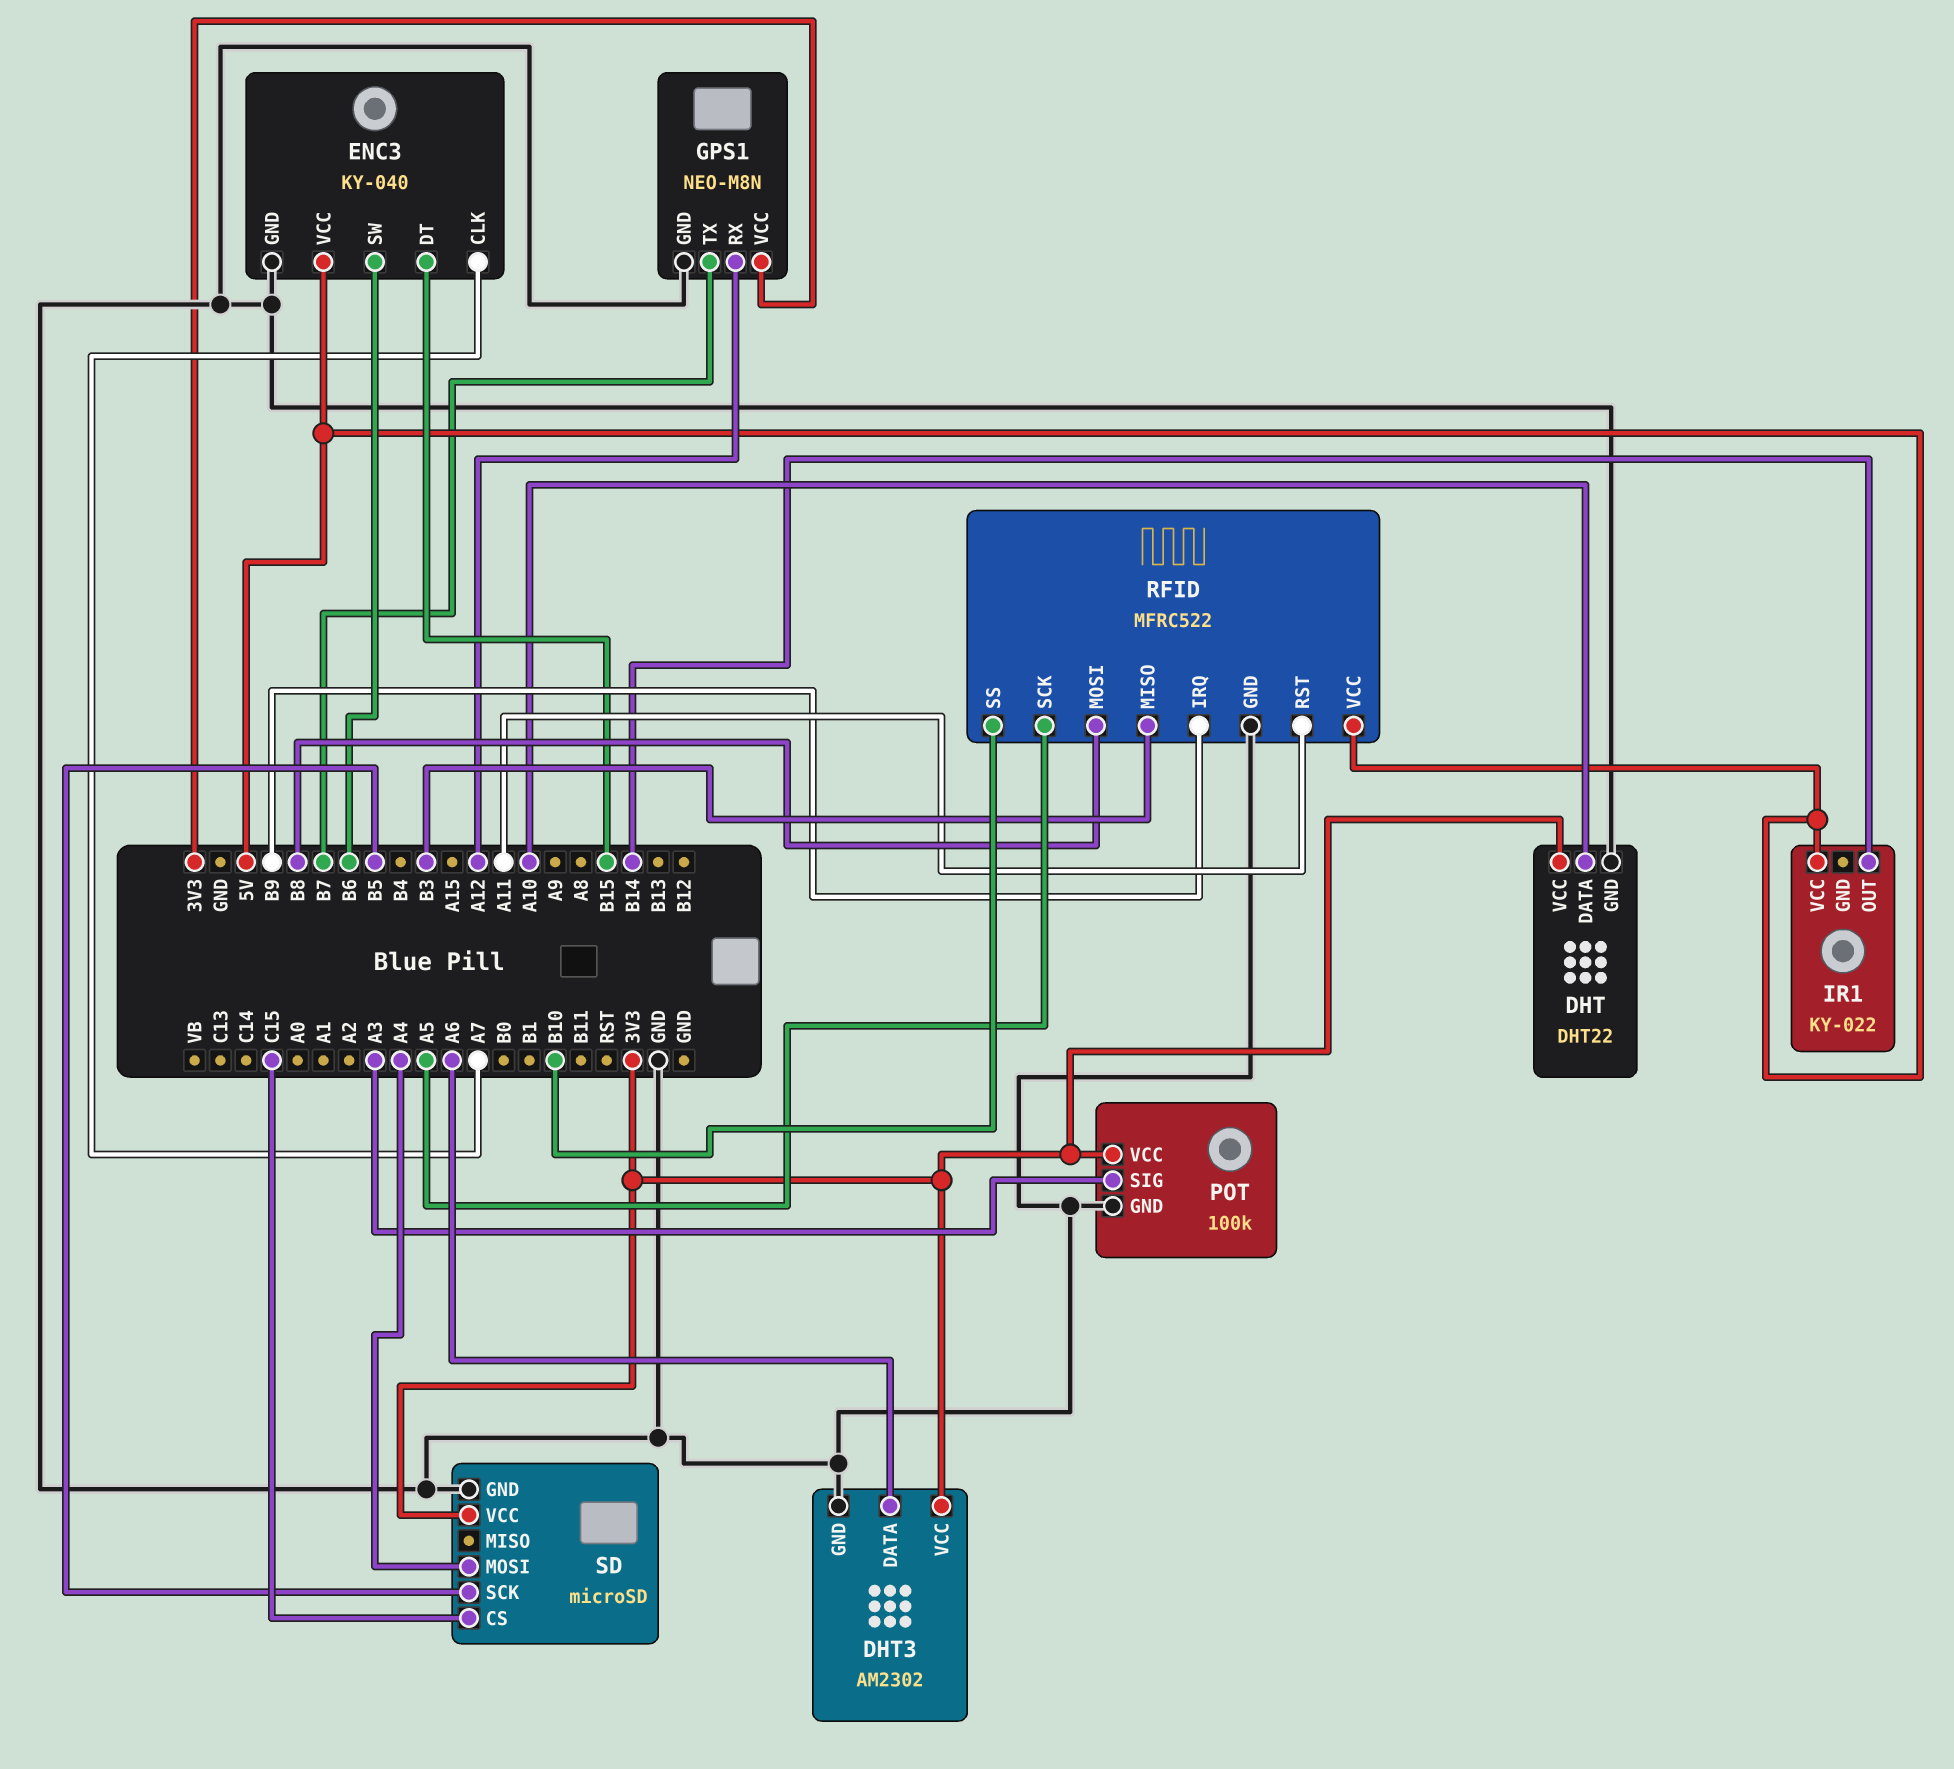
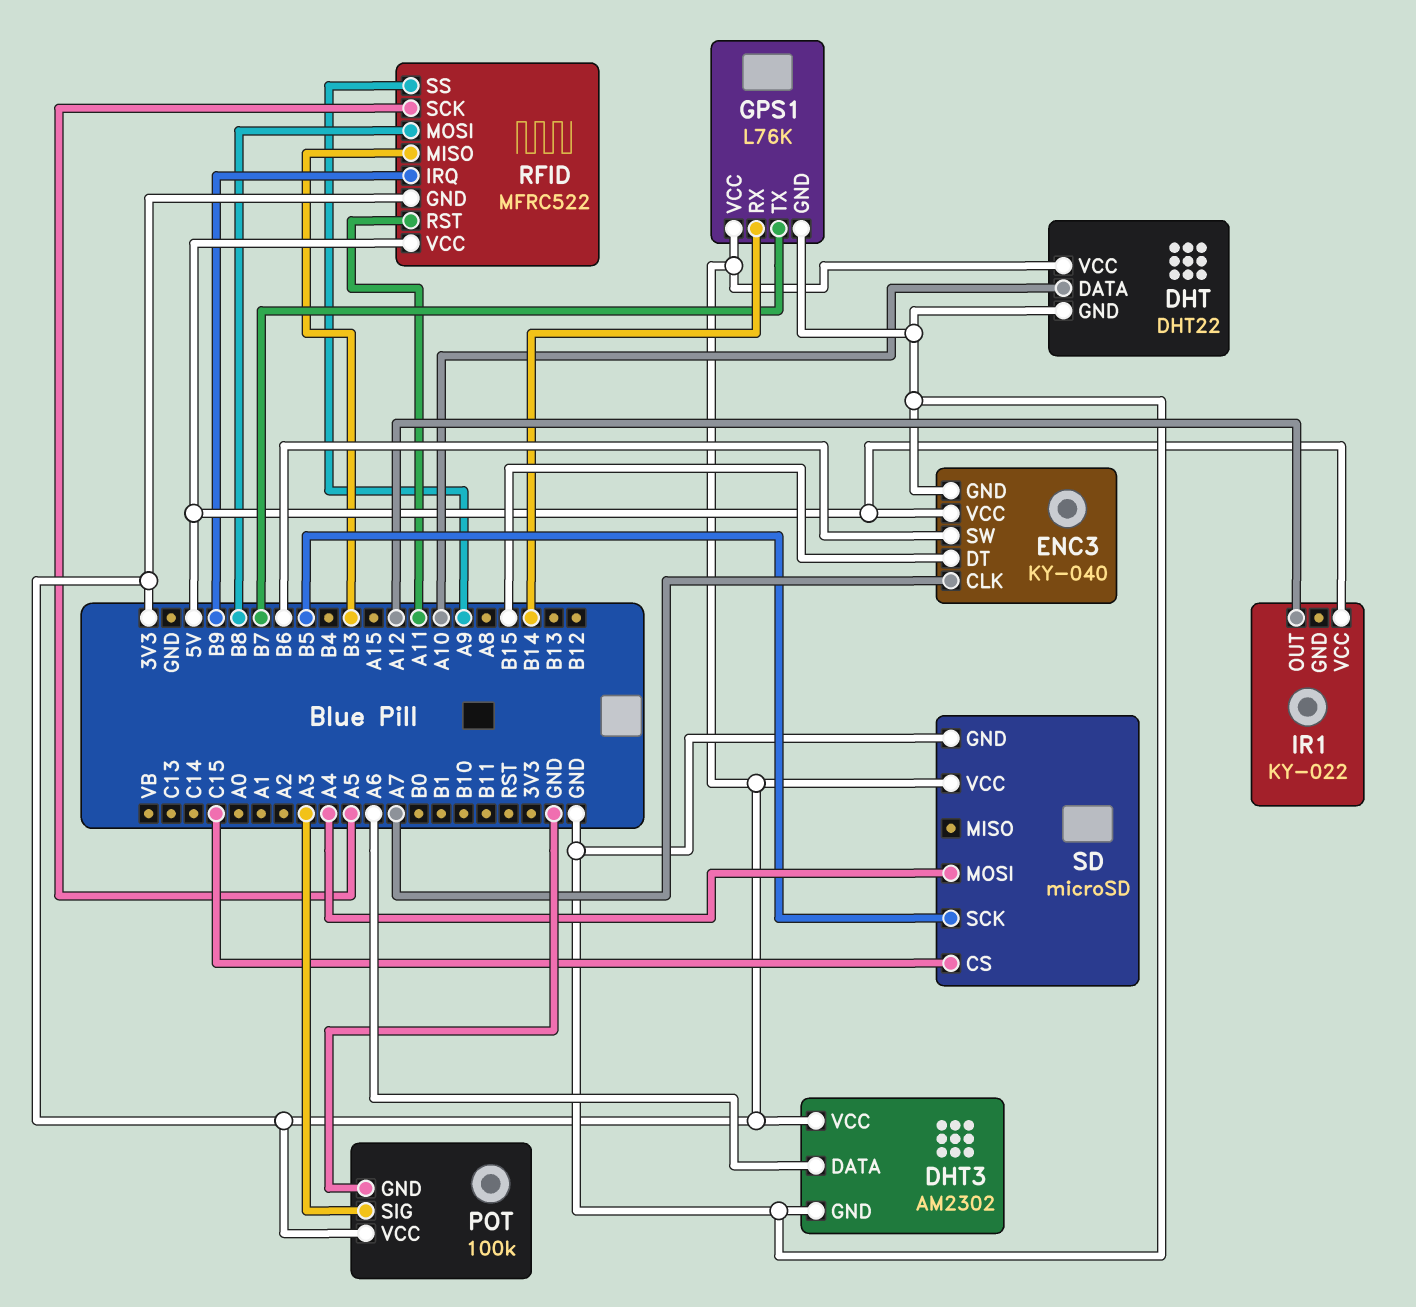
GPS1: NEO-M8N -> L76K
GPS1 pin RX: A12 -> B14
IR1 pin OUT: B14 -> A12
RFID pin GND: GND -> 3V3
RFID pin SS: B10 -> A9

